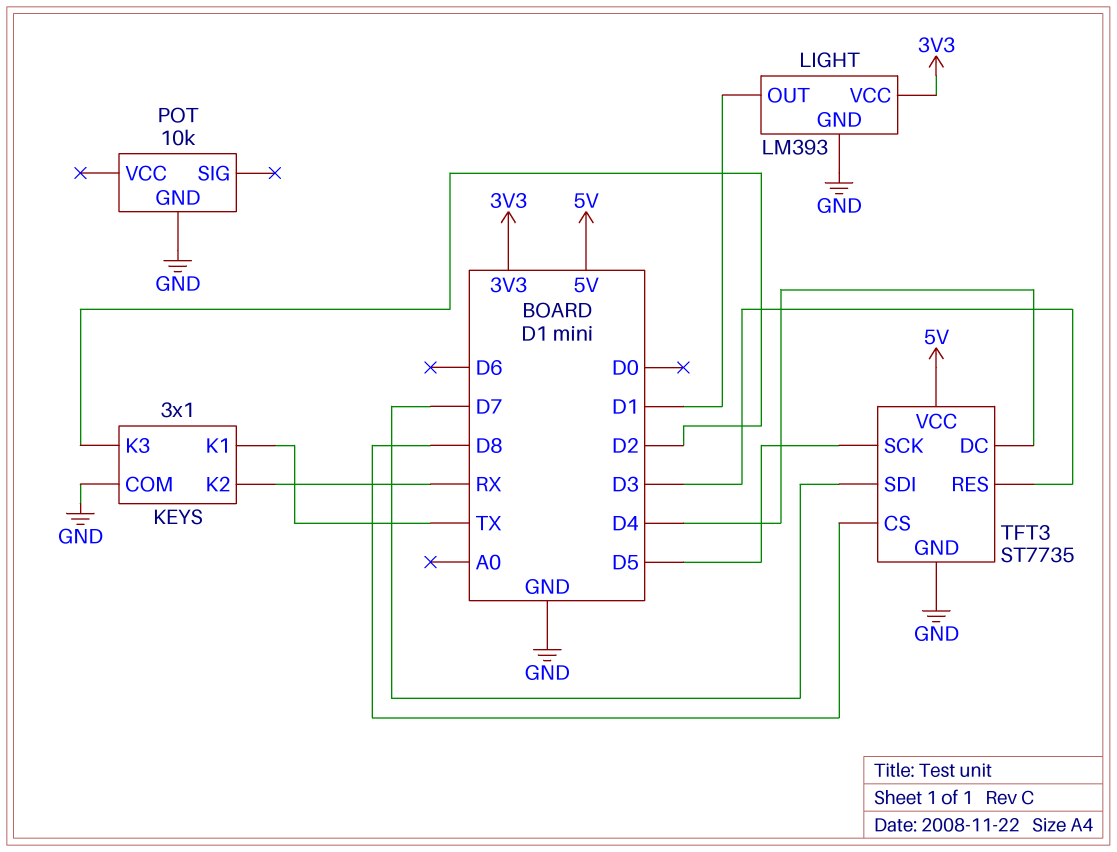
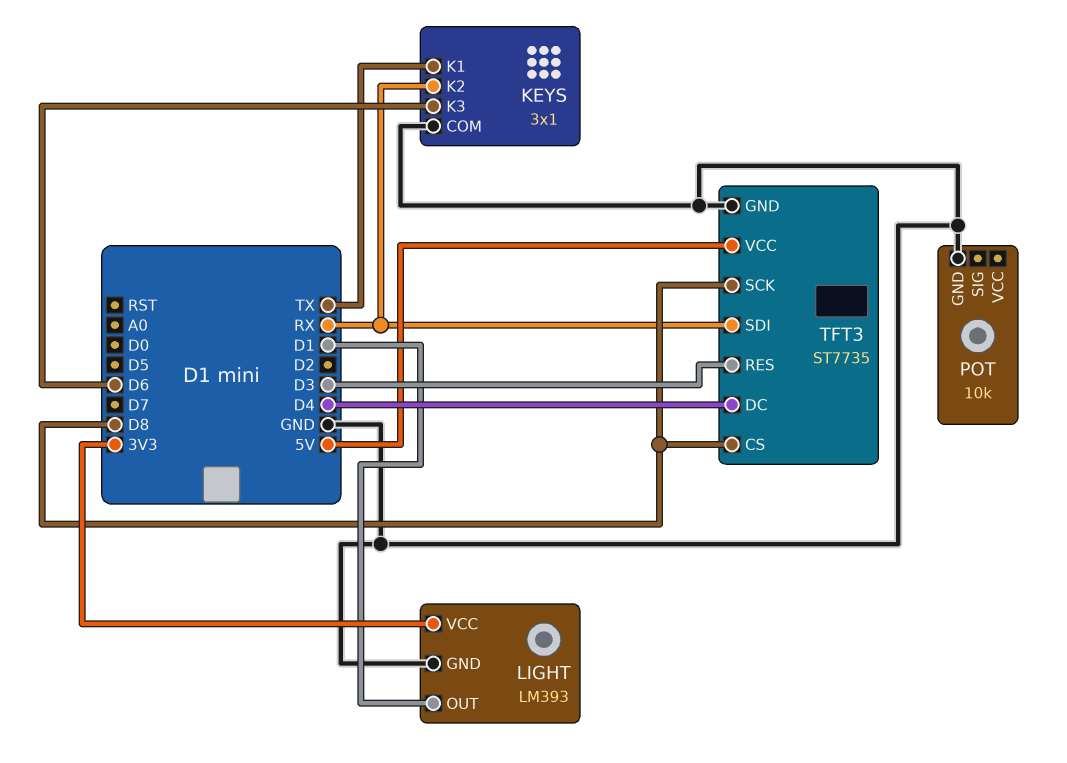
KEYS pin K3: D2 -> D6
TFT3 pin SCK: D5 -> D8
TFT3 pin SDI: D7 -> RX

